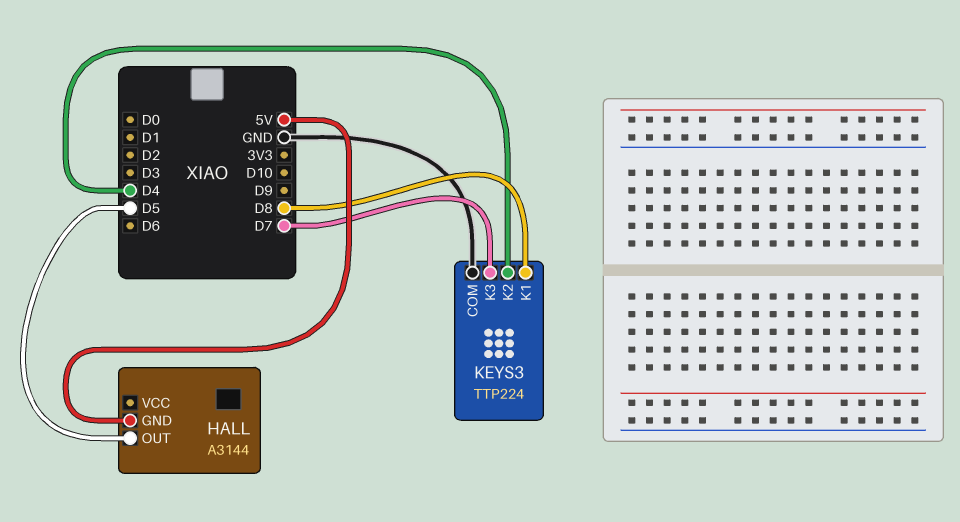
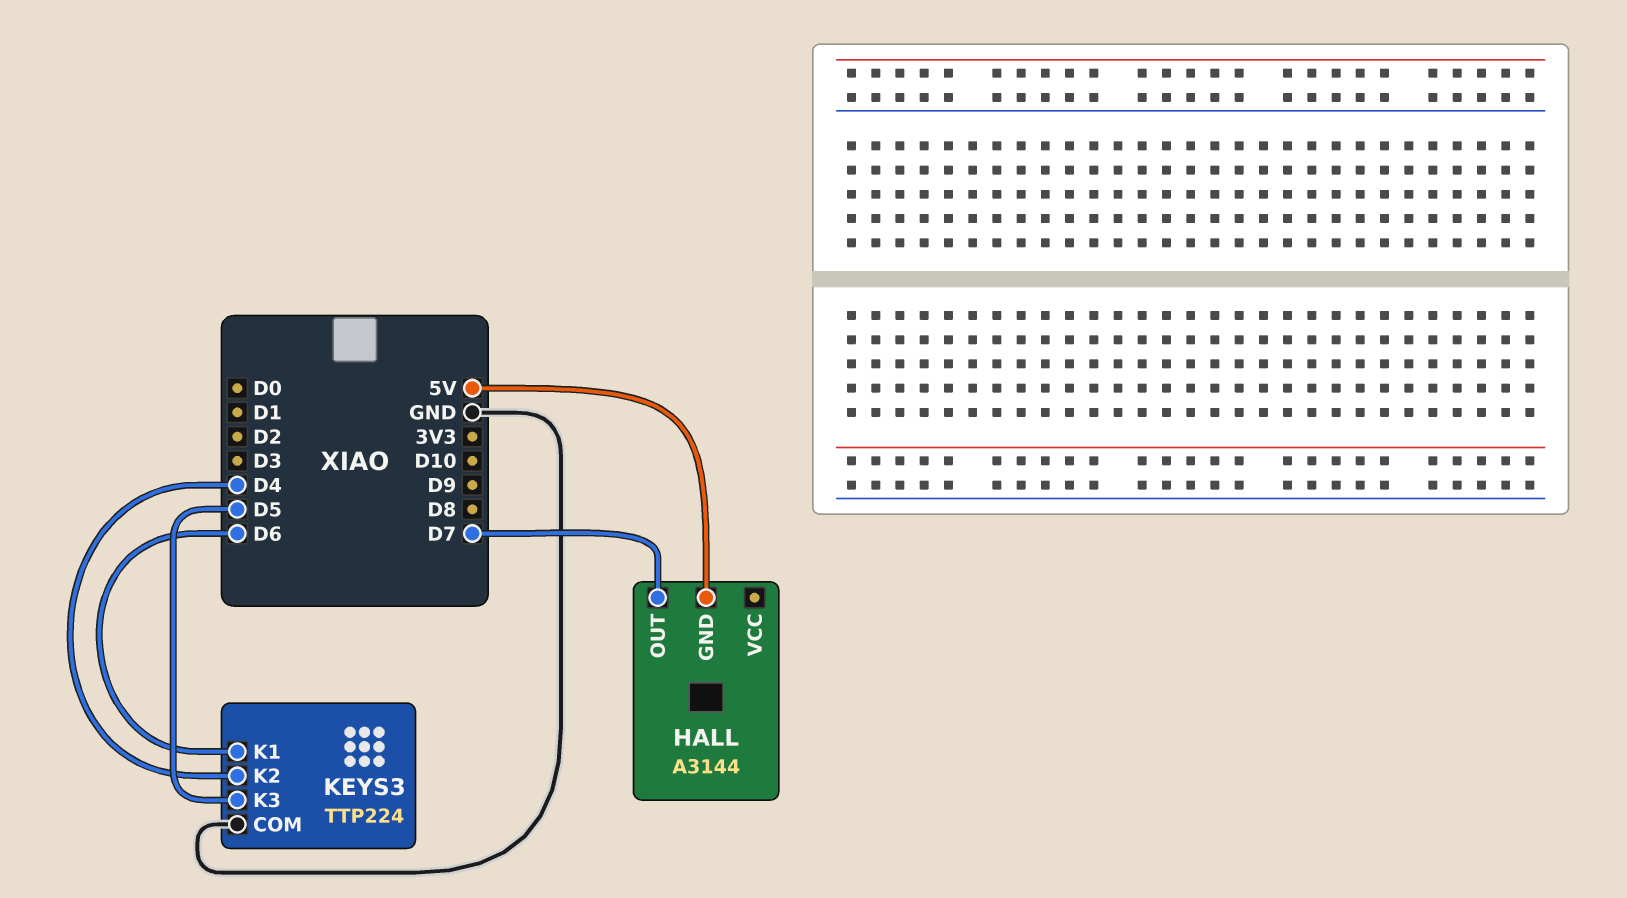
HALL pin OUT: D5 -> D7
KEYS3 pin K1: D8 -> D6
KEYS3 pin K3: D7 -> D5

